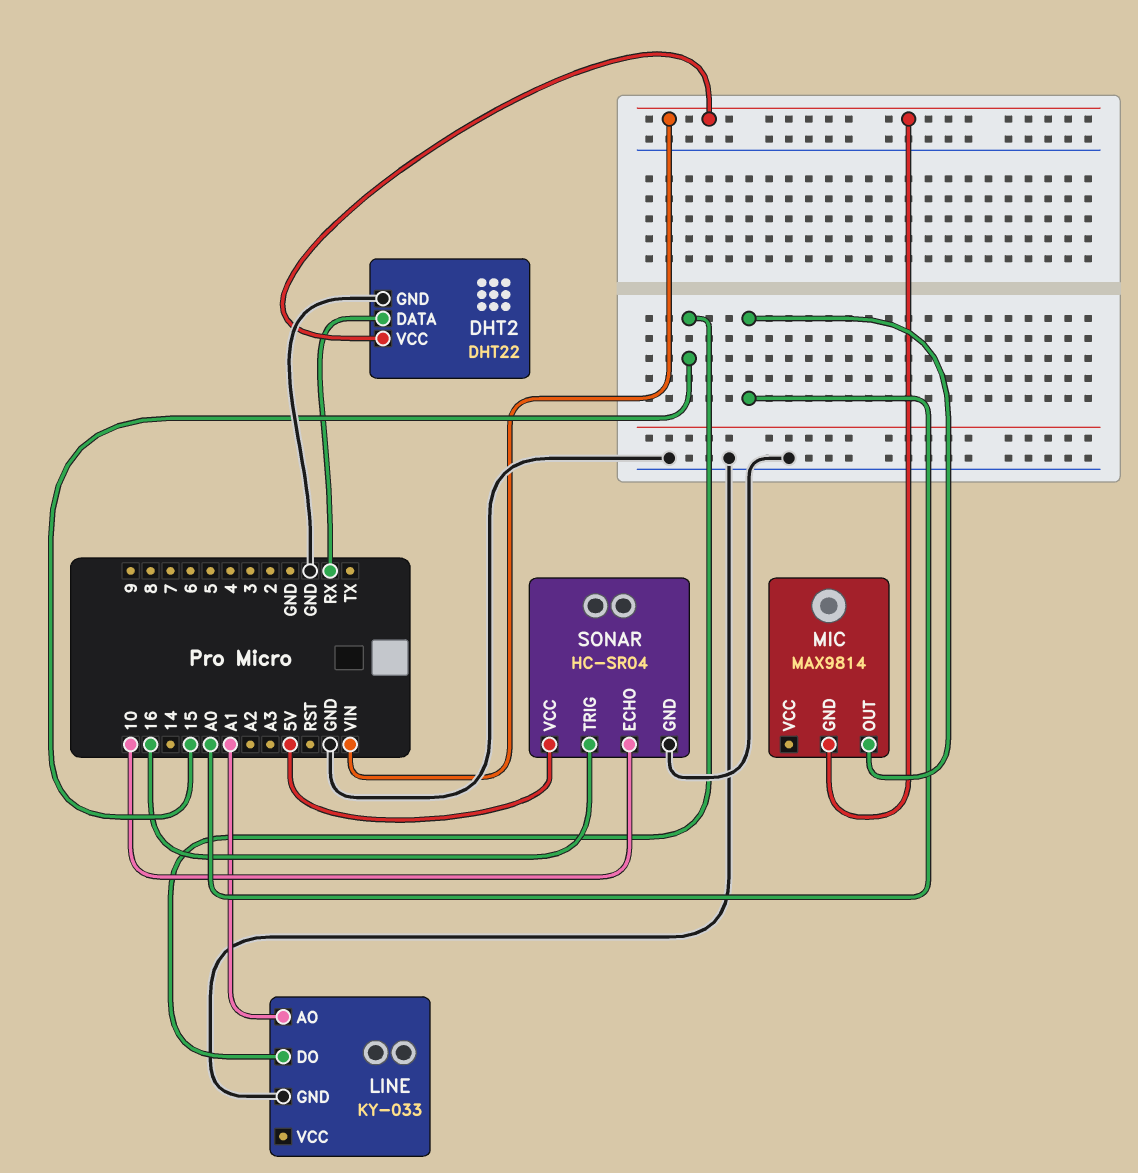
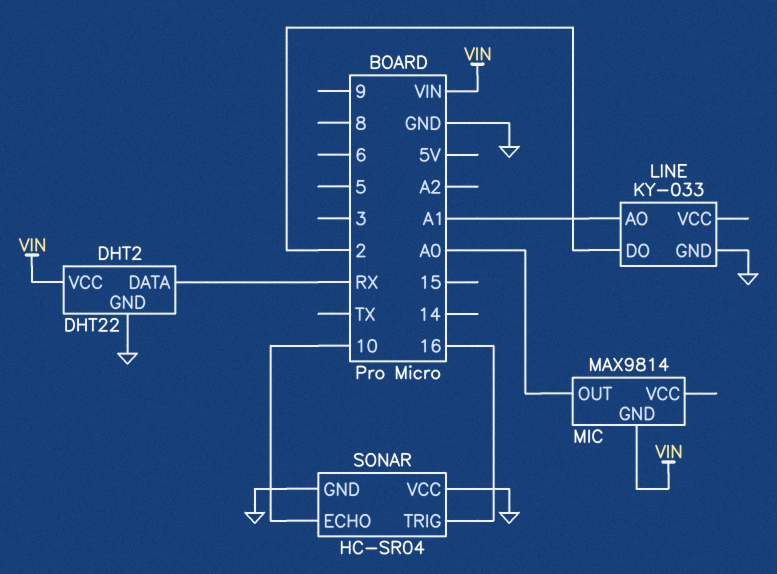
LINE pin DO: 15 -> 2
SONAR pin VCC: 5V -> GND

